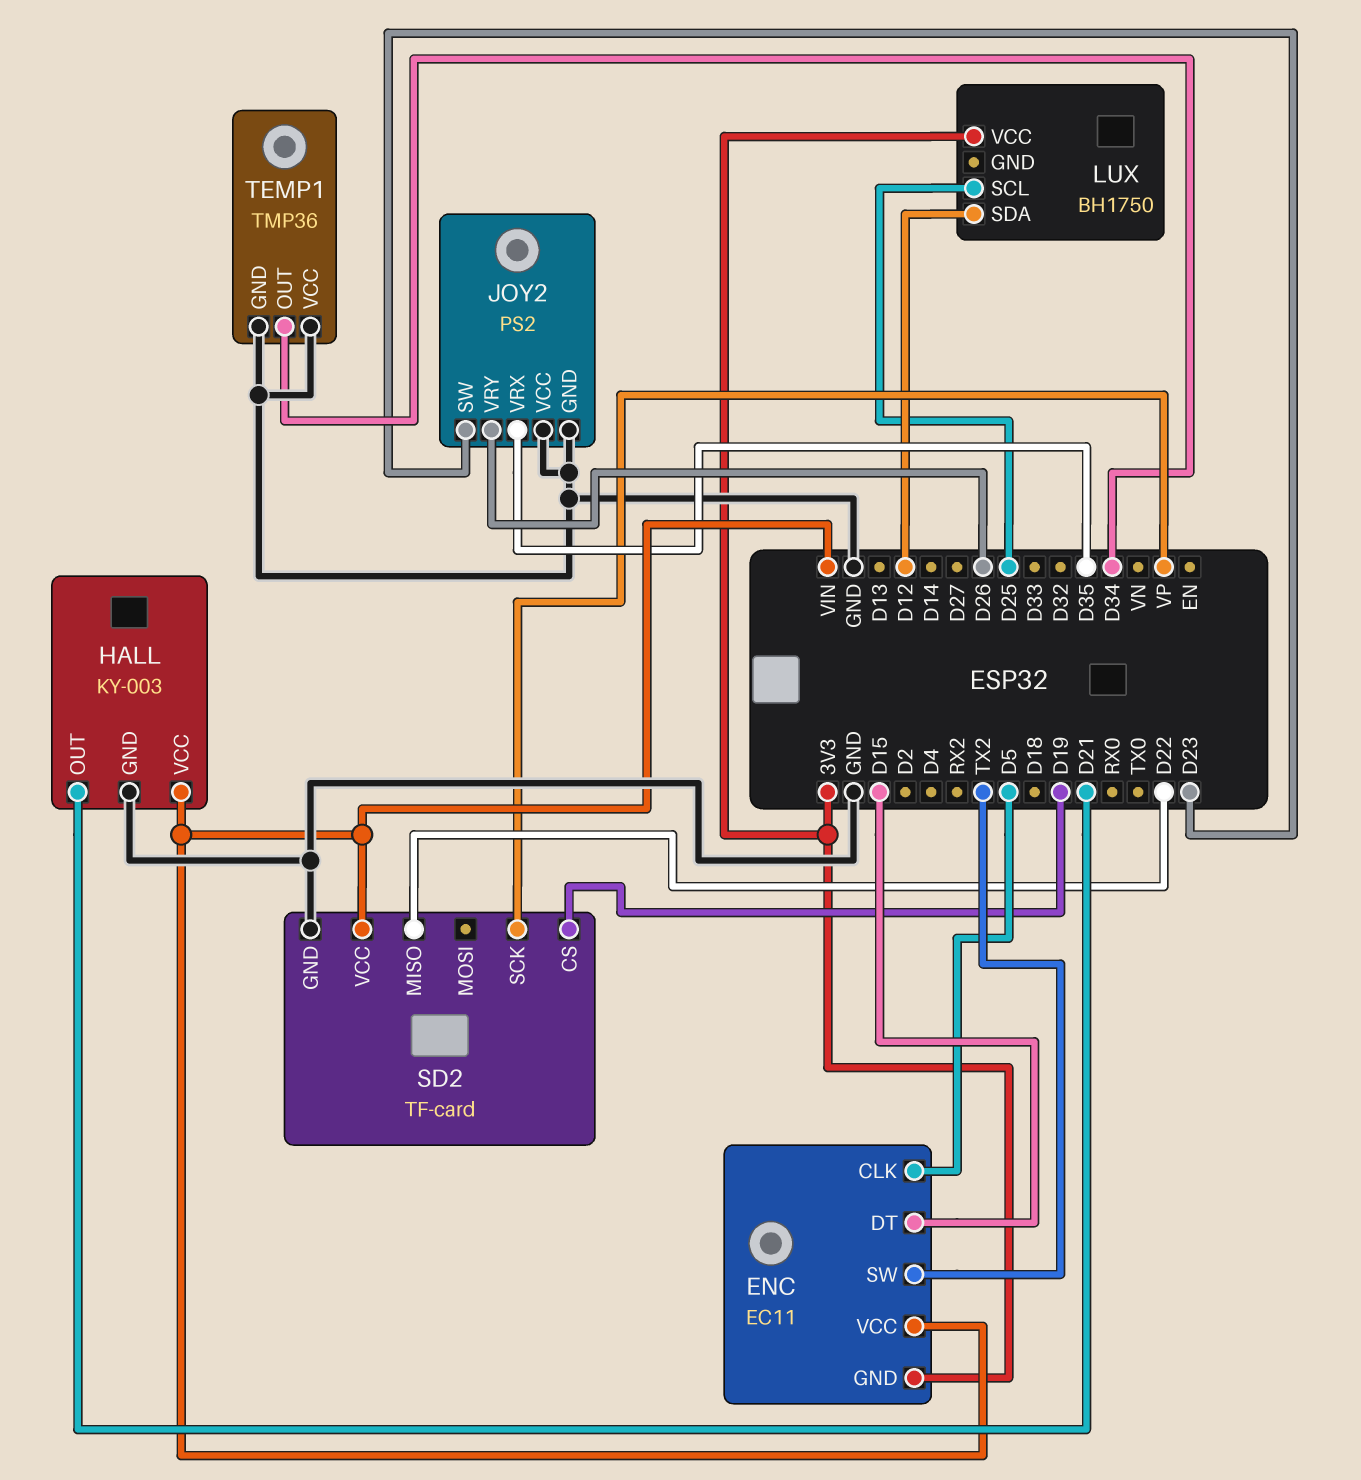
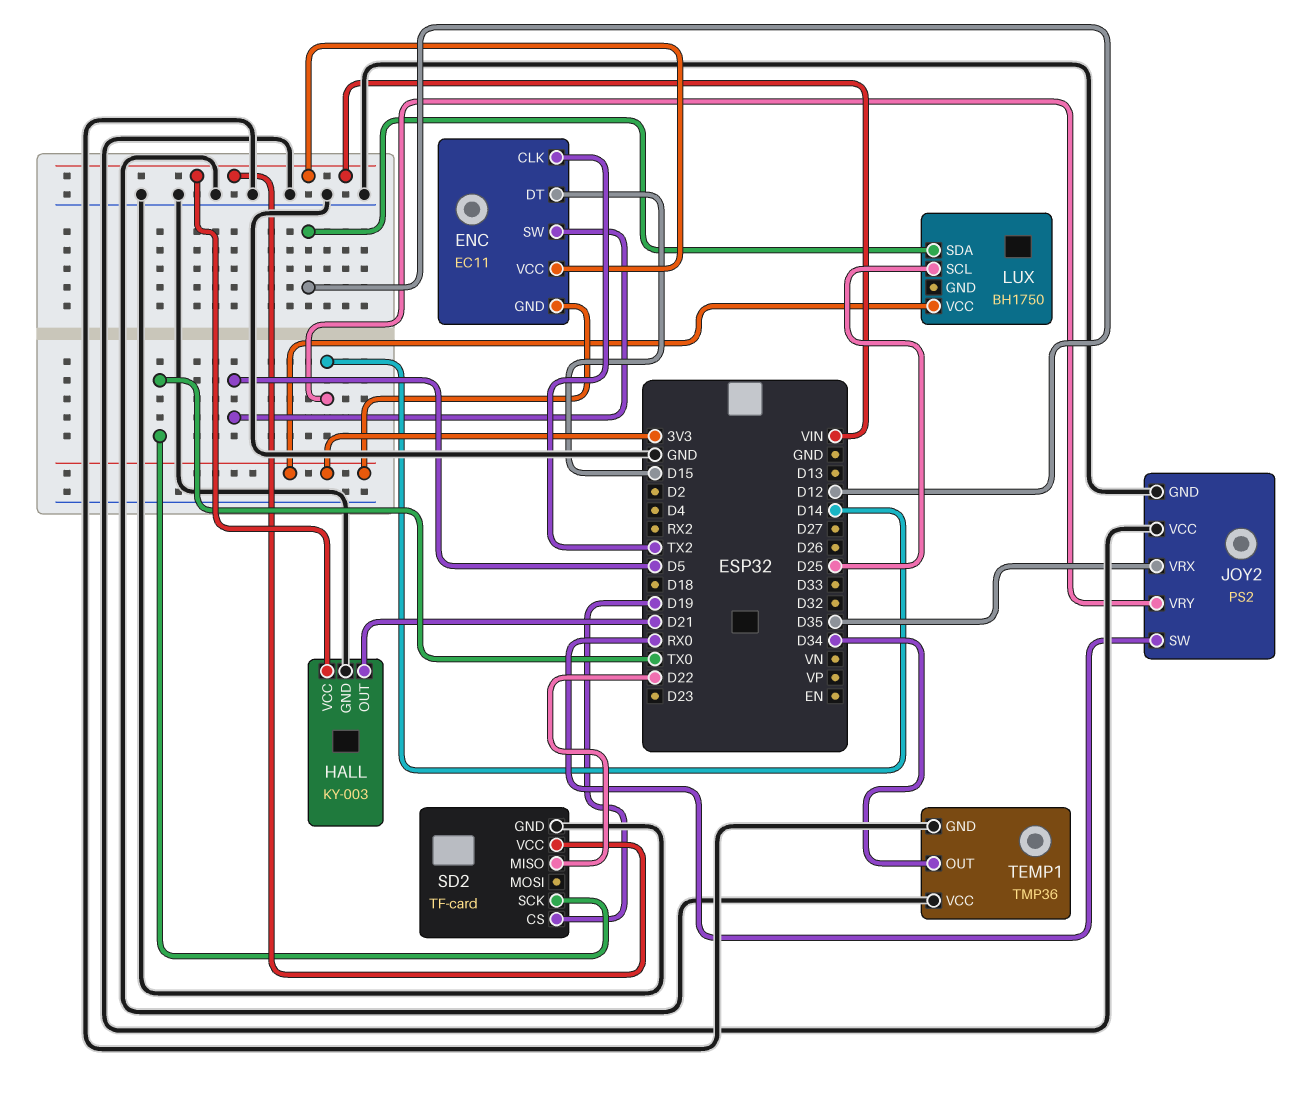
ENC pin CLK: D5 -> TX2
ENC pin SW: TX2 -> D5
JOY2 pin SW: D23 -> RX0
JOY2 pin VRY: D26 -> D14
SD2 pin SCK: VP -> TX0

